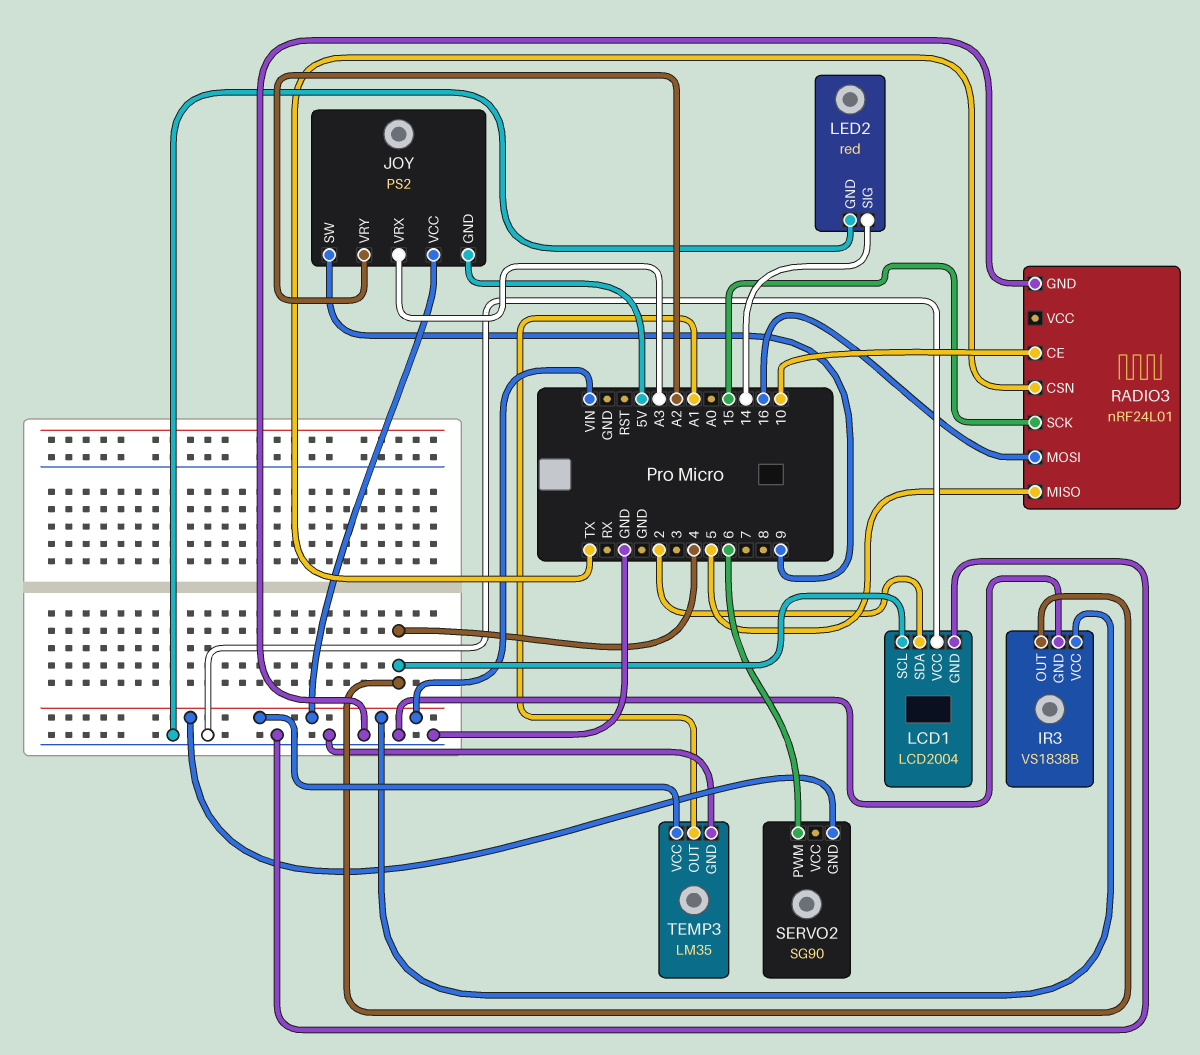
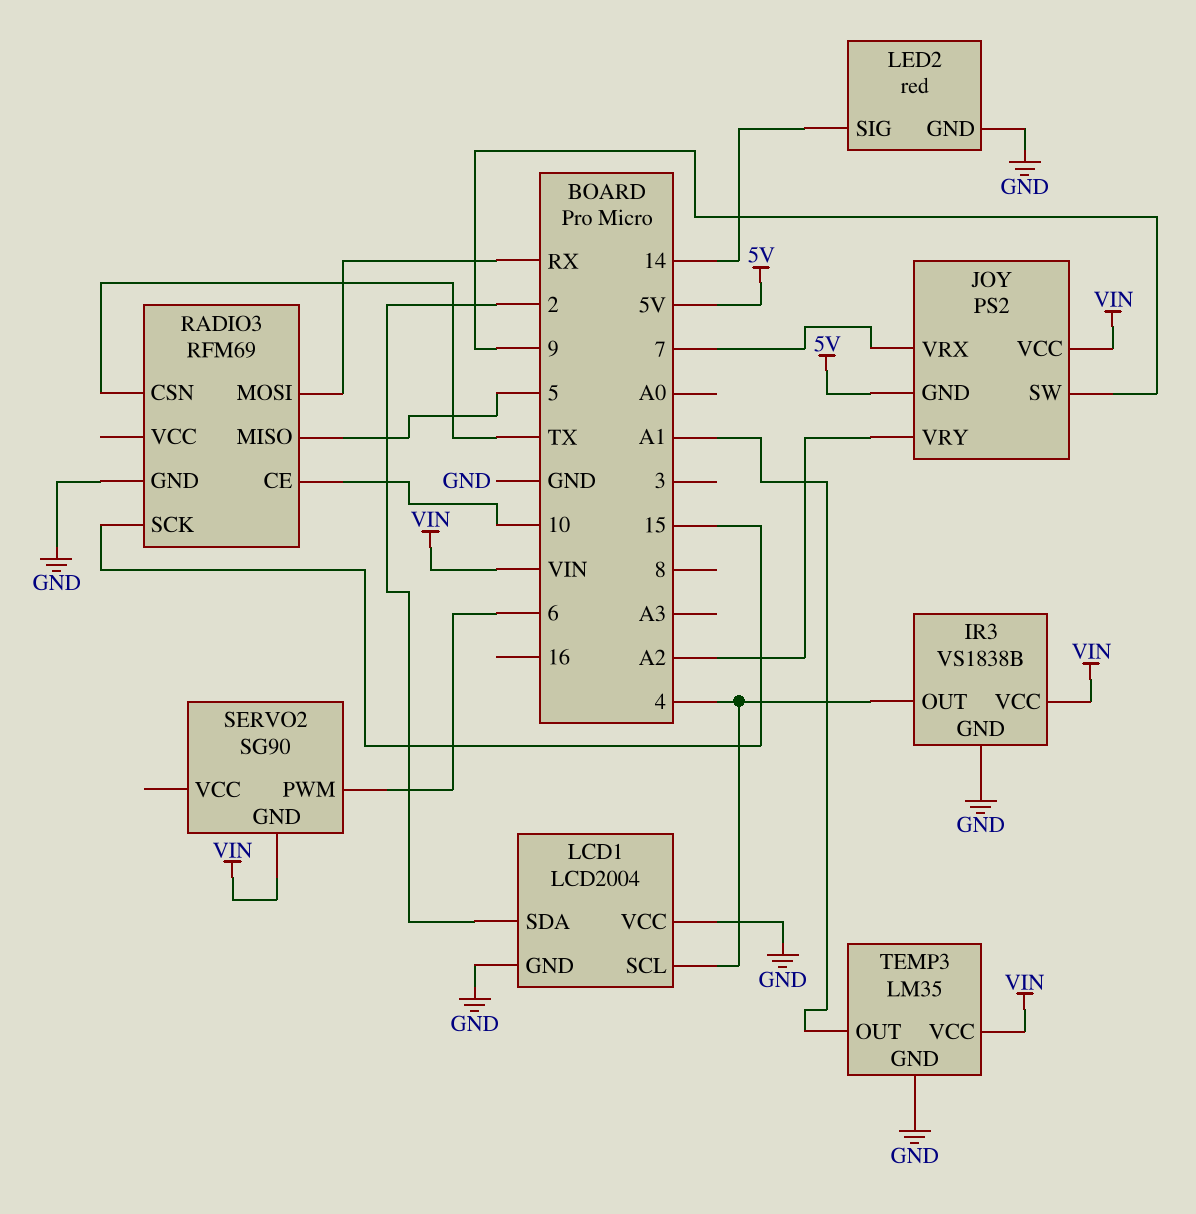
JOY pin VRX: A3 -> 7
RADIO3: nRF24L01 -> RFM69
RADIO3 pin MOSI: 16 -> RX

